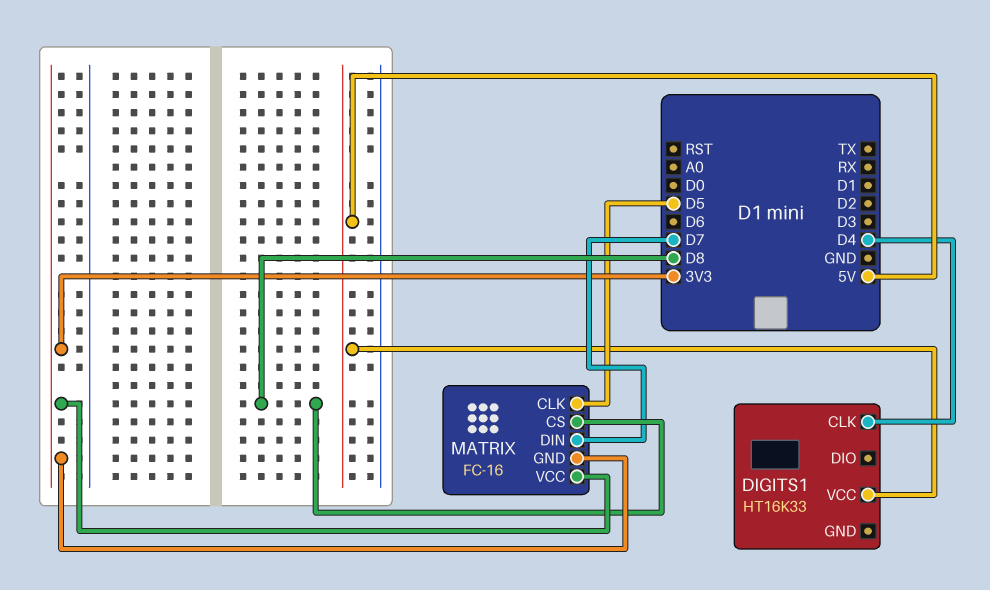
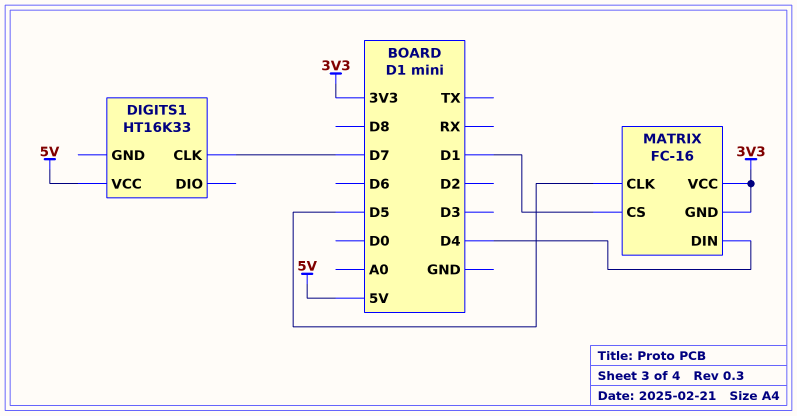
DIGITS1 pin CLK: D4 -> D7
MATRIX pin CS: D8 -> D1
MATRIX pin DIN: D7 -> D4

